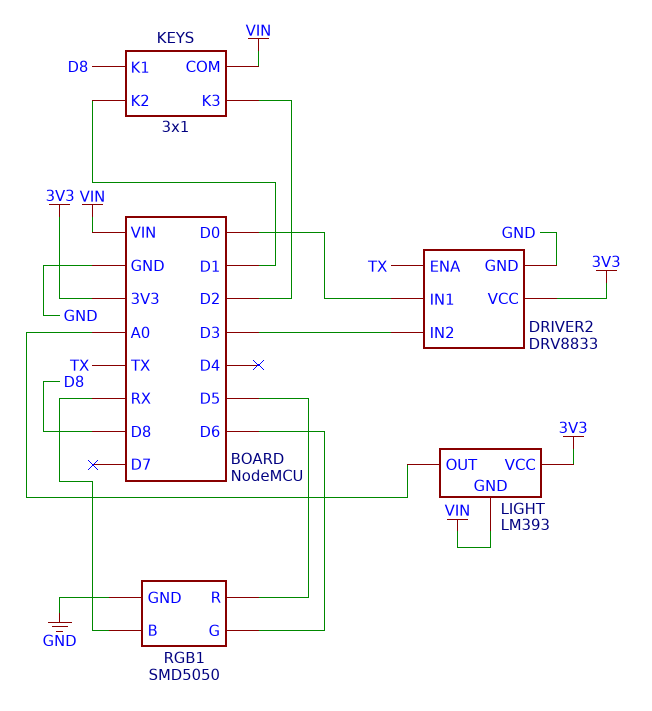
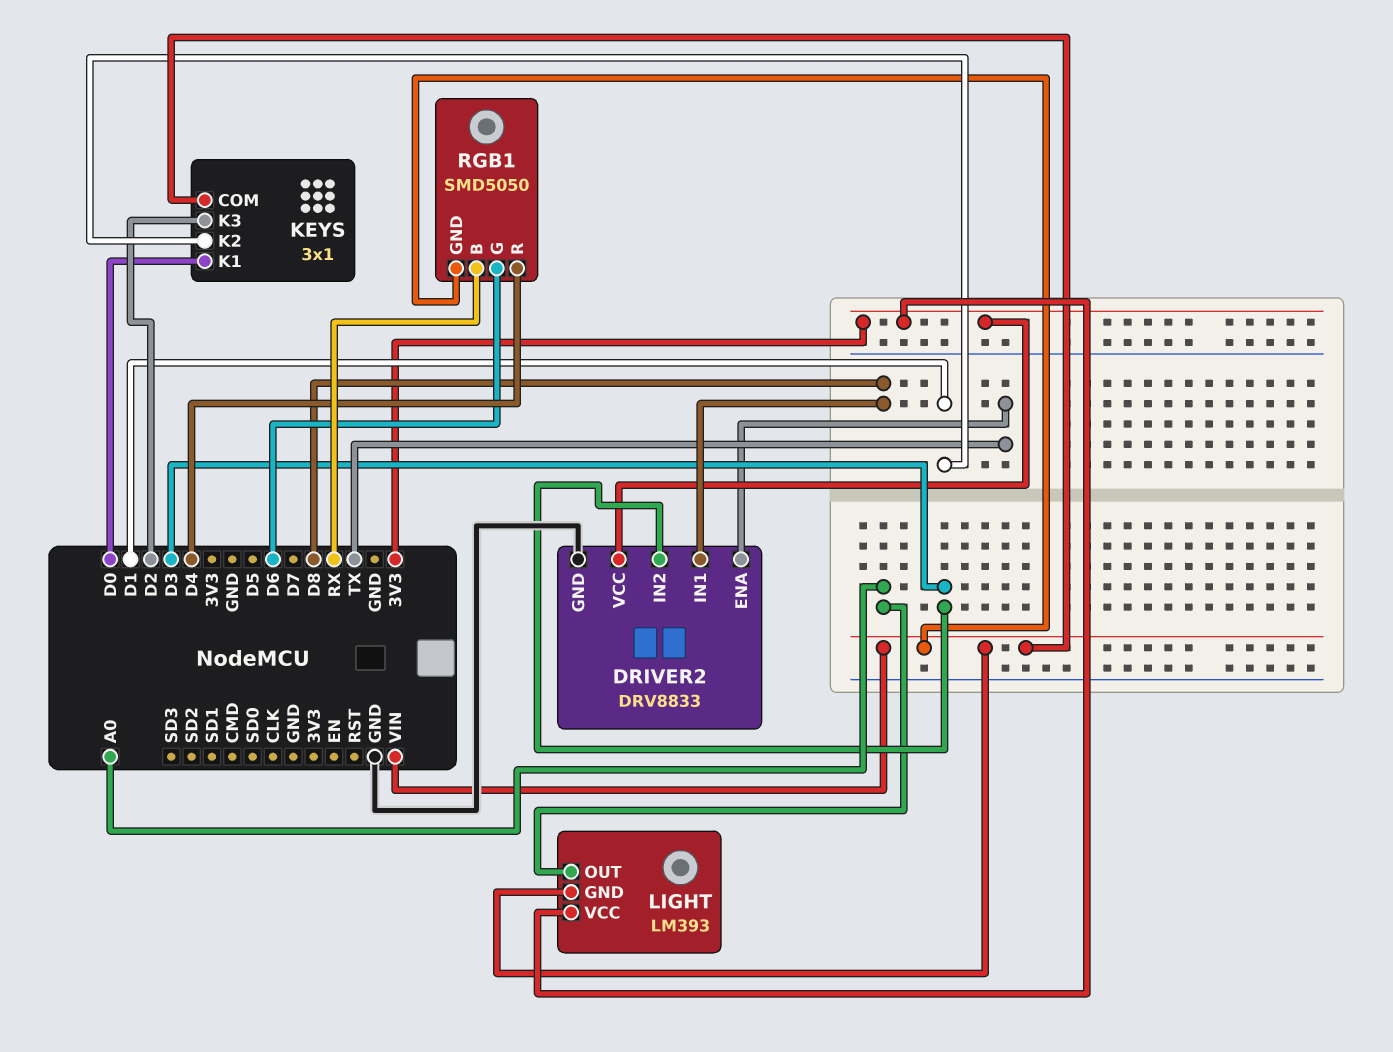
DRIVER2 pin IN1: D0 -> D8
KEYS pin K1: D8 -> D0
RGB1 pin GND: GND -> VIN
RGB1 pin R: D5 -> D4

